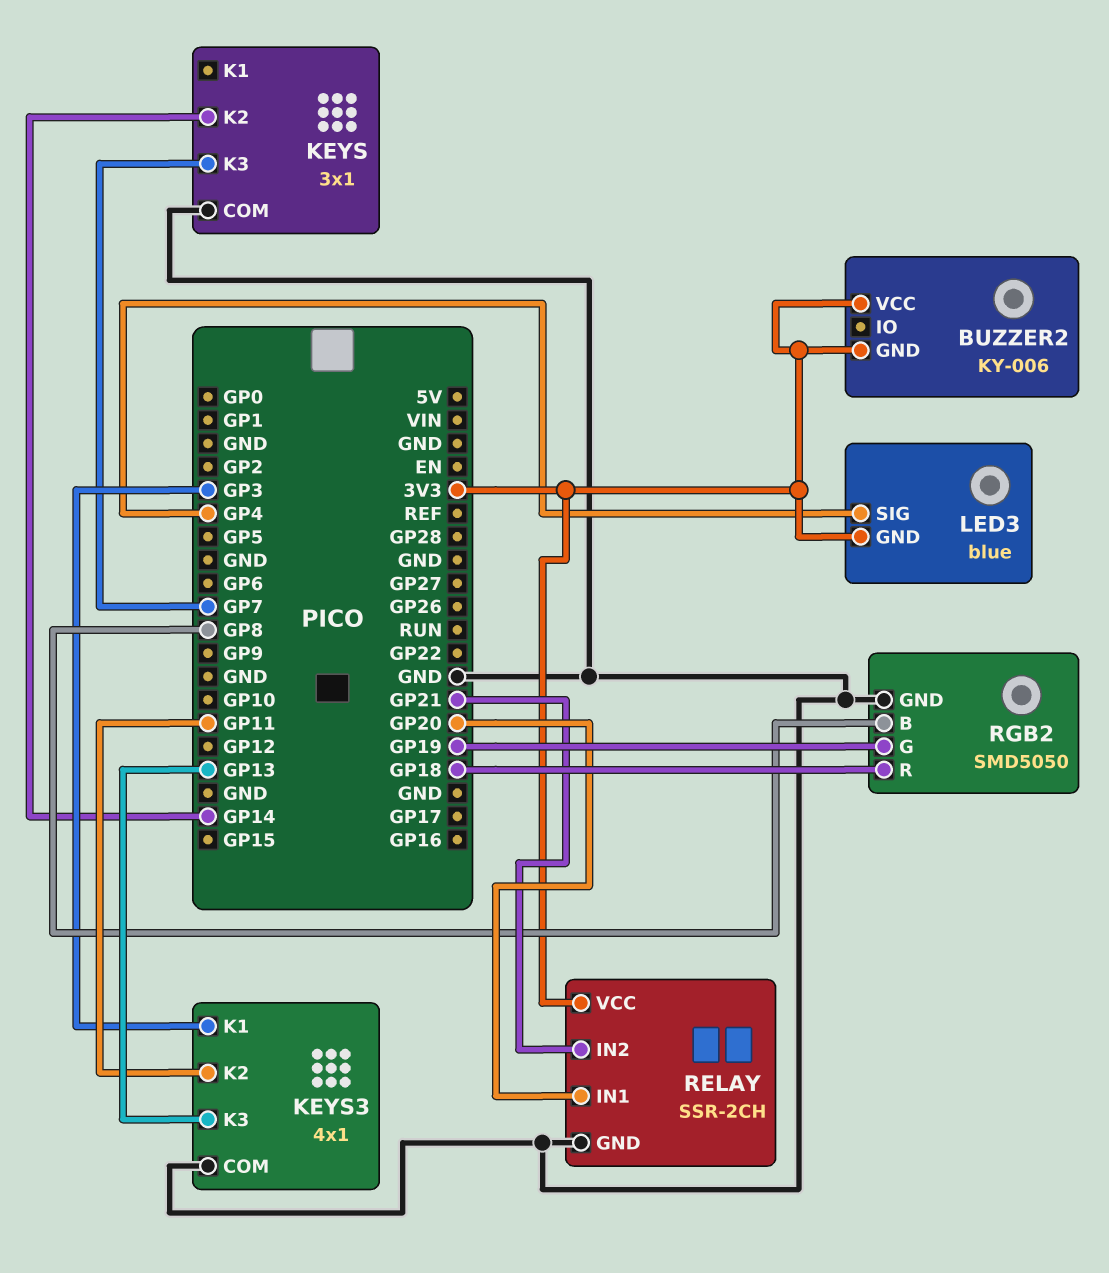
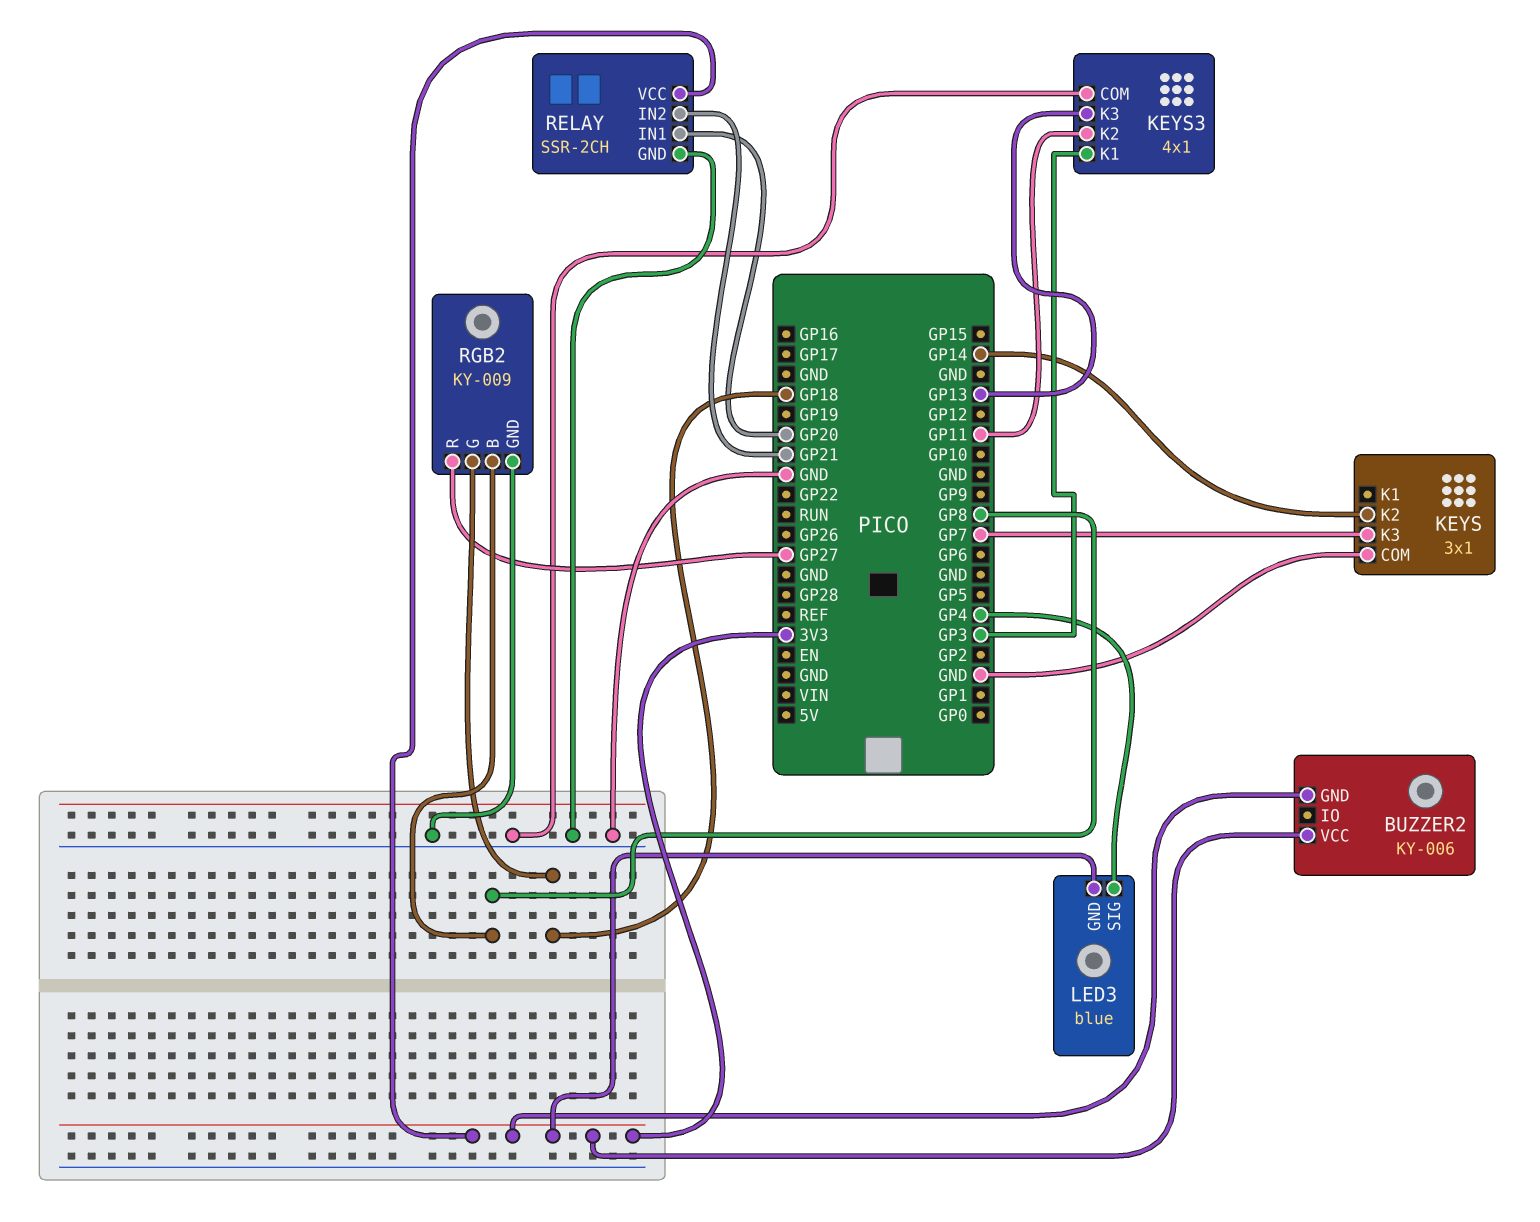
RGB2: SMD5050 -> KY-009
RGB2 pin G: GP19 -> GP18
RGB2 pin R: GP18 -> GP27

